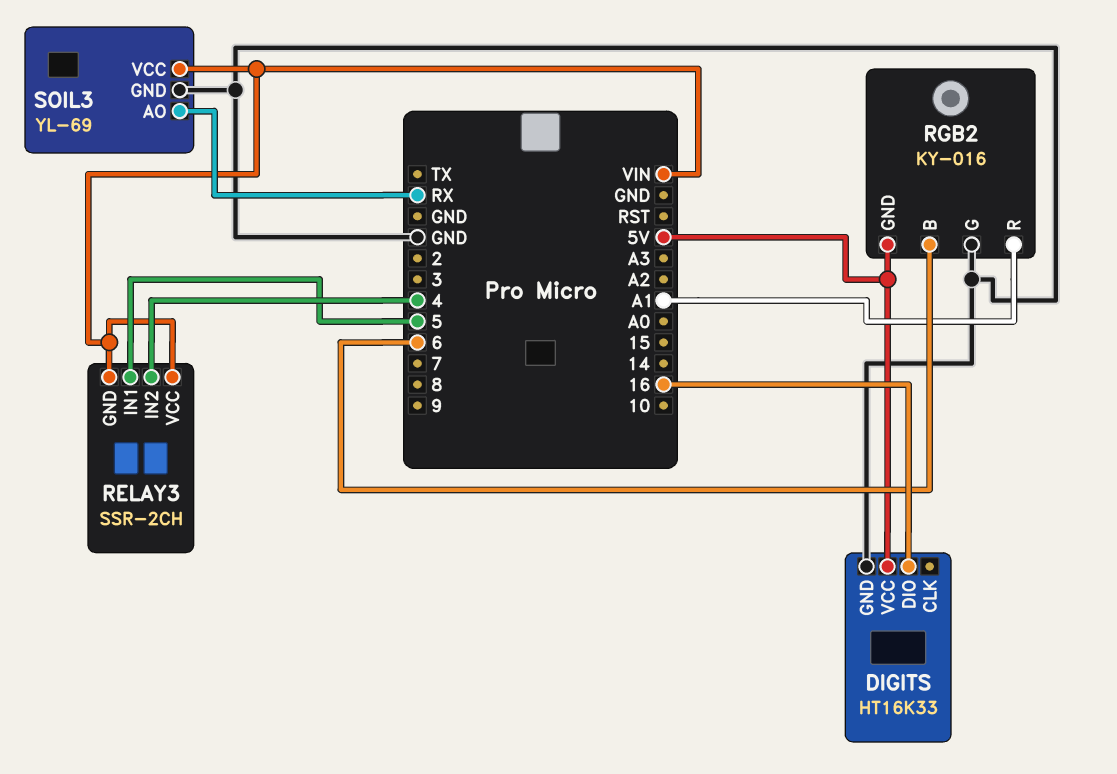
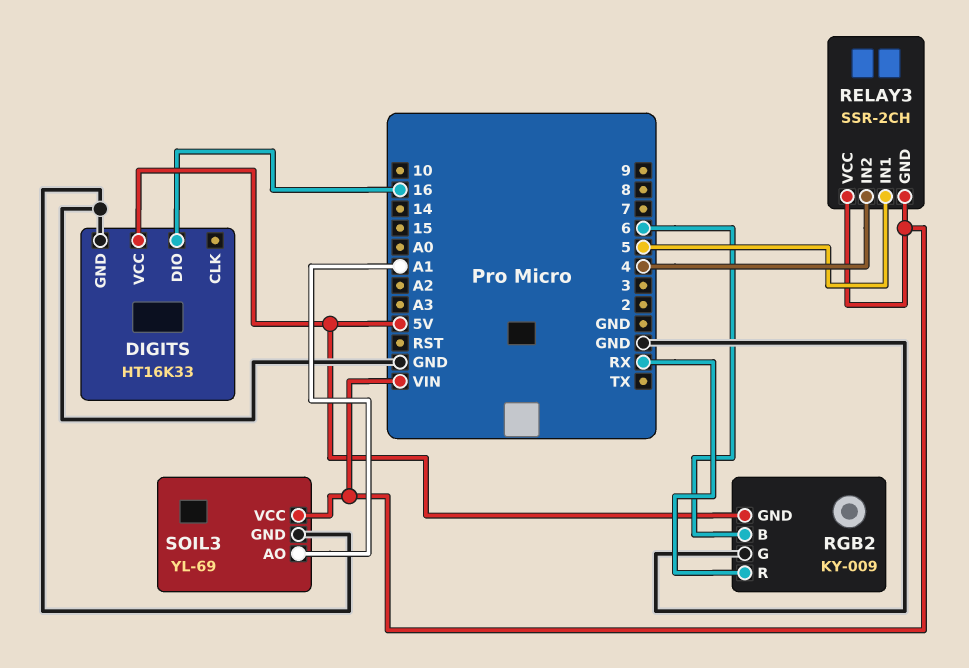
RGB2: KY-016 -> KY-009
RGB2 pin R: A1 -> RX
SOIL3 pin AO: RX -> A1

